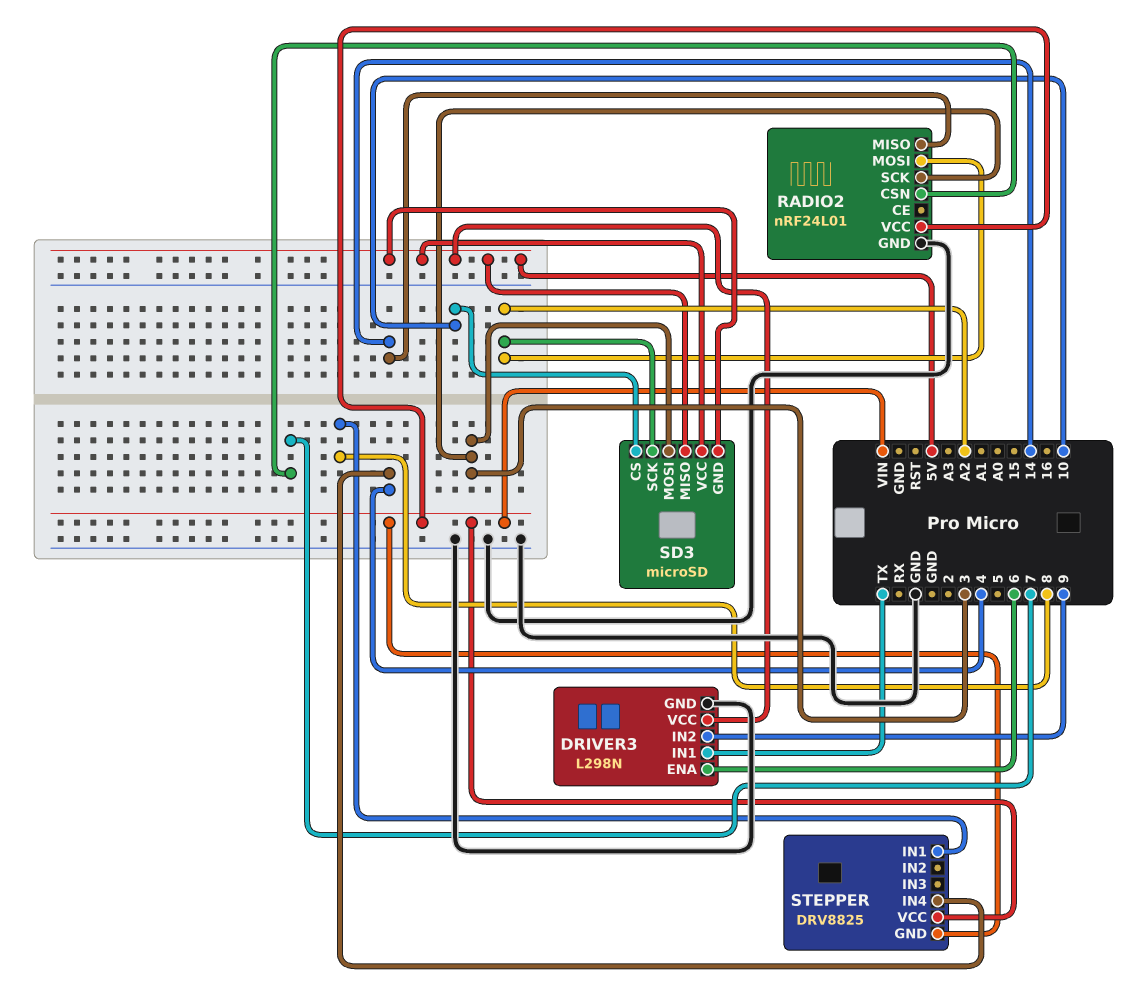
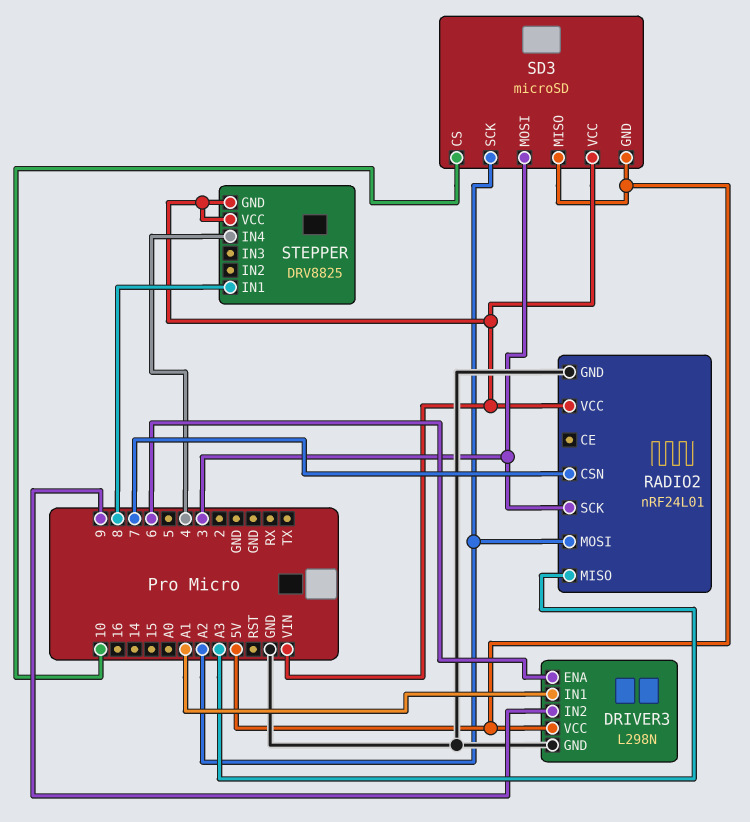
DRIVER3 pin IN1: TX -> A1
RADIO2 pin MISO: 14 -> A3
SD3 pin VCC: 5V -> VIN

